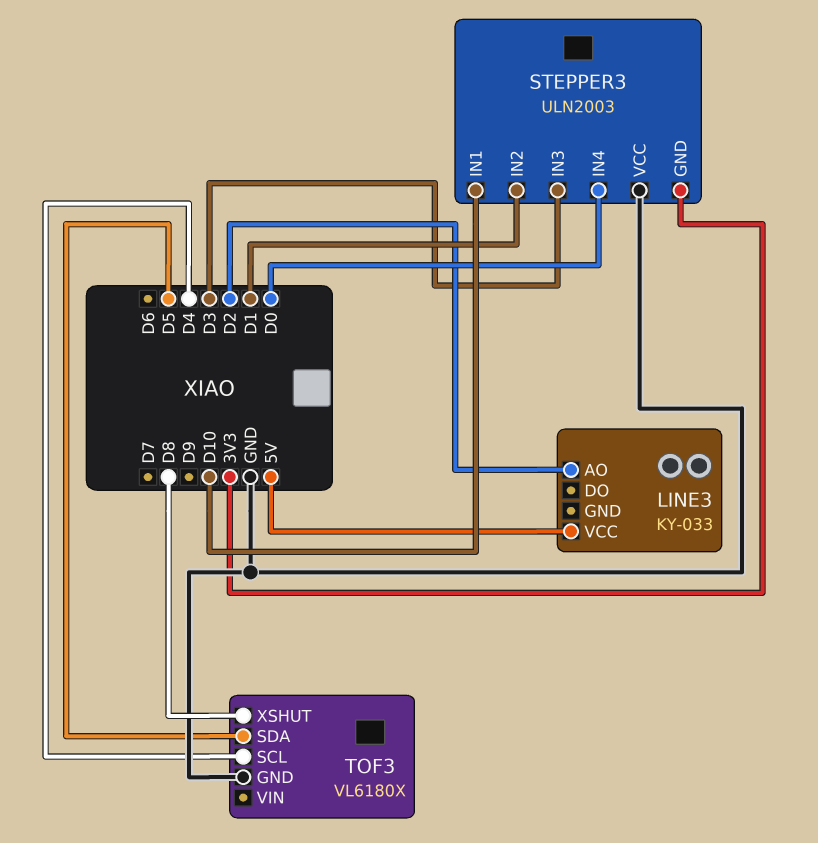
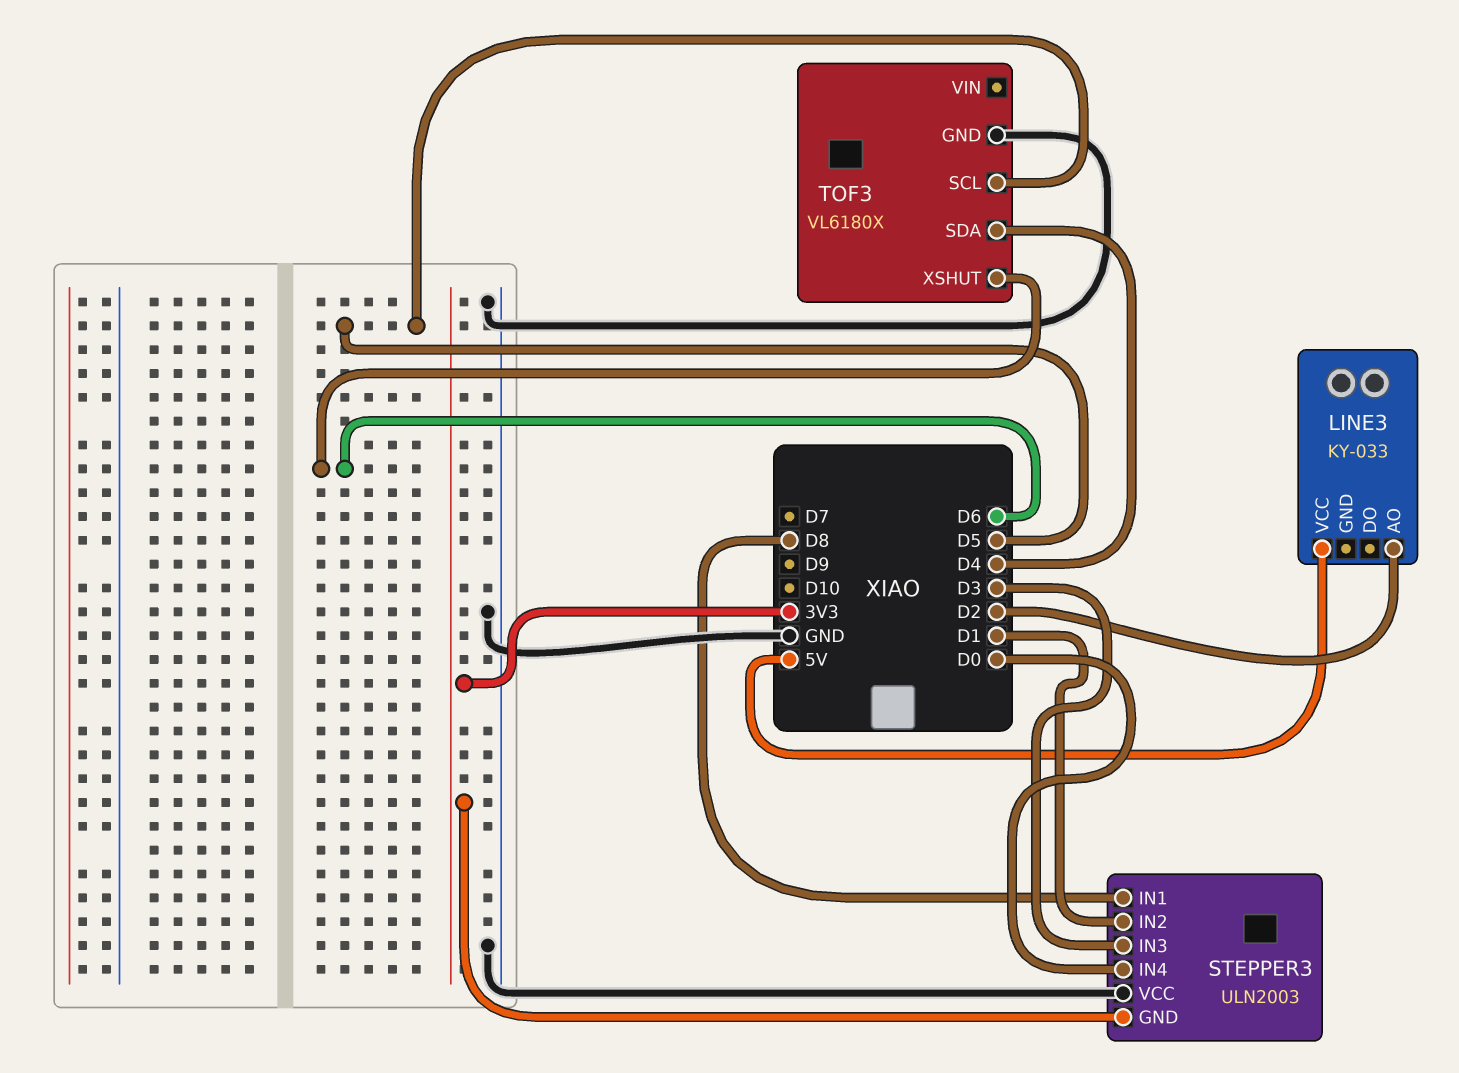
STEPPER3 pin IN1: D10 -> D8
TOF3 pin SCL: D4 -> D5
TOF3 pin SDA: D5 -> D4
TOF3 pin XSHUT: D8 -> D6

